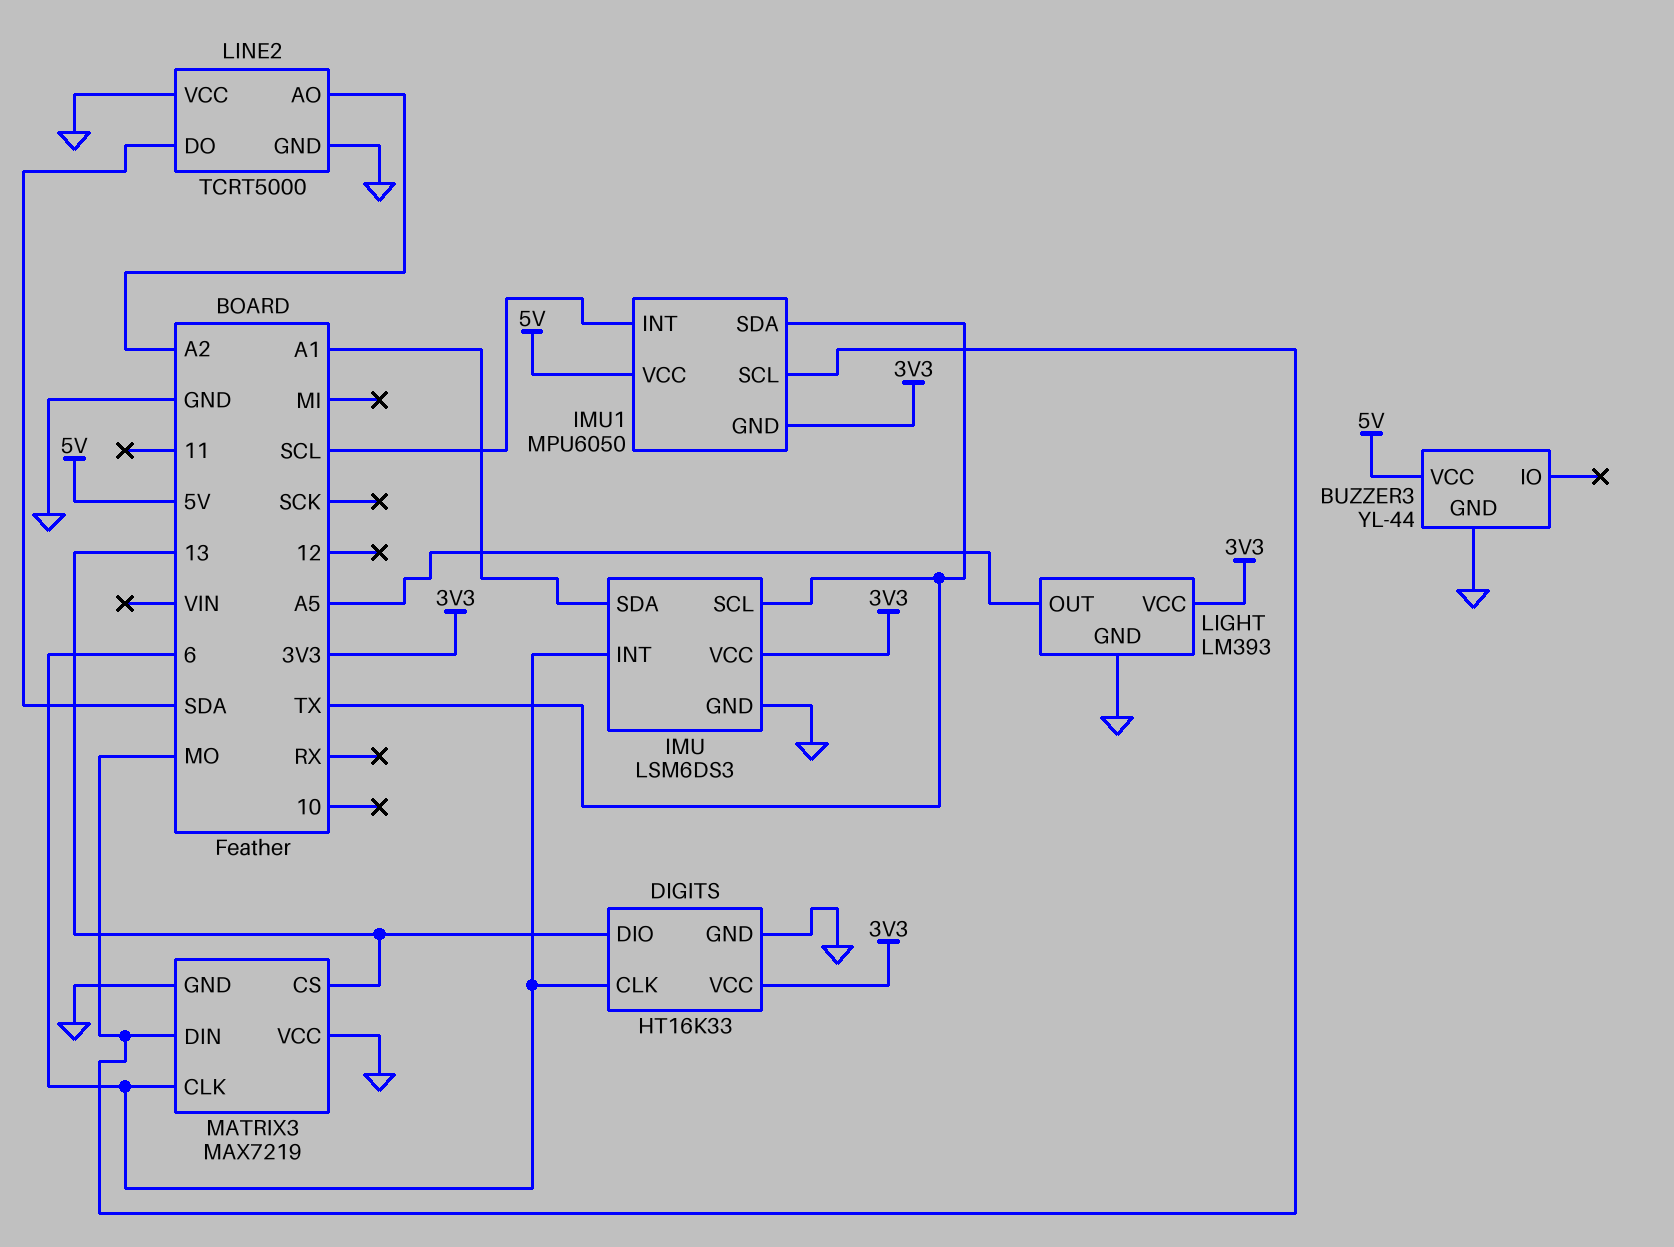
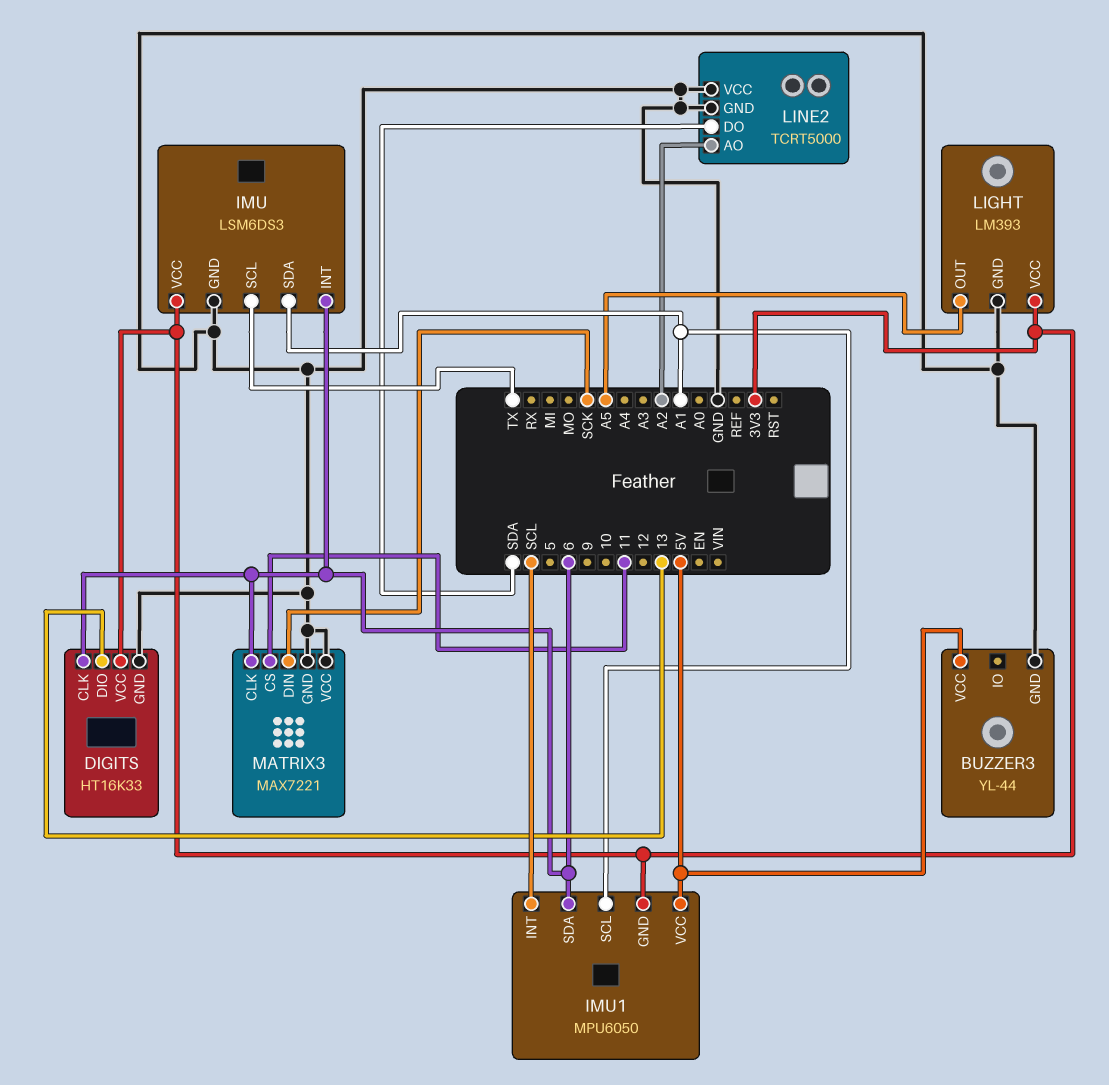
IMU1 pin SCL: MO -> A1
IMU1 pin SDA: TX -> 6
MATRIX3: MAX7219 -> MAX7221
MATRIX3 pin CS: 13 -> 11
MATRIX3 pin DIN: MO -> SCK

